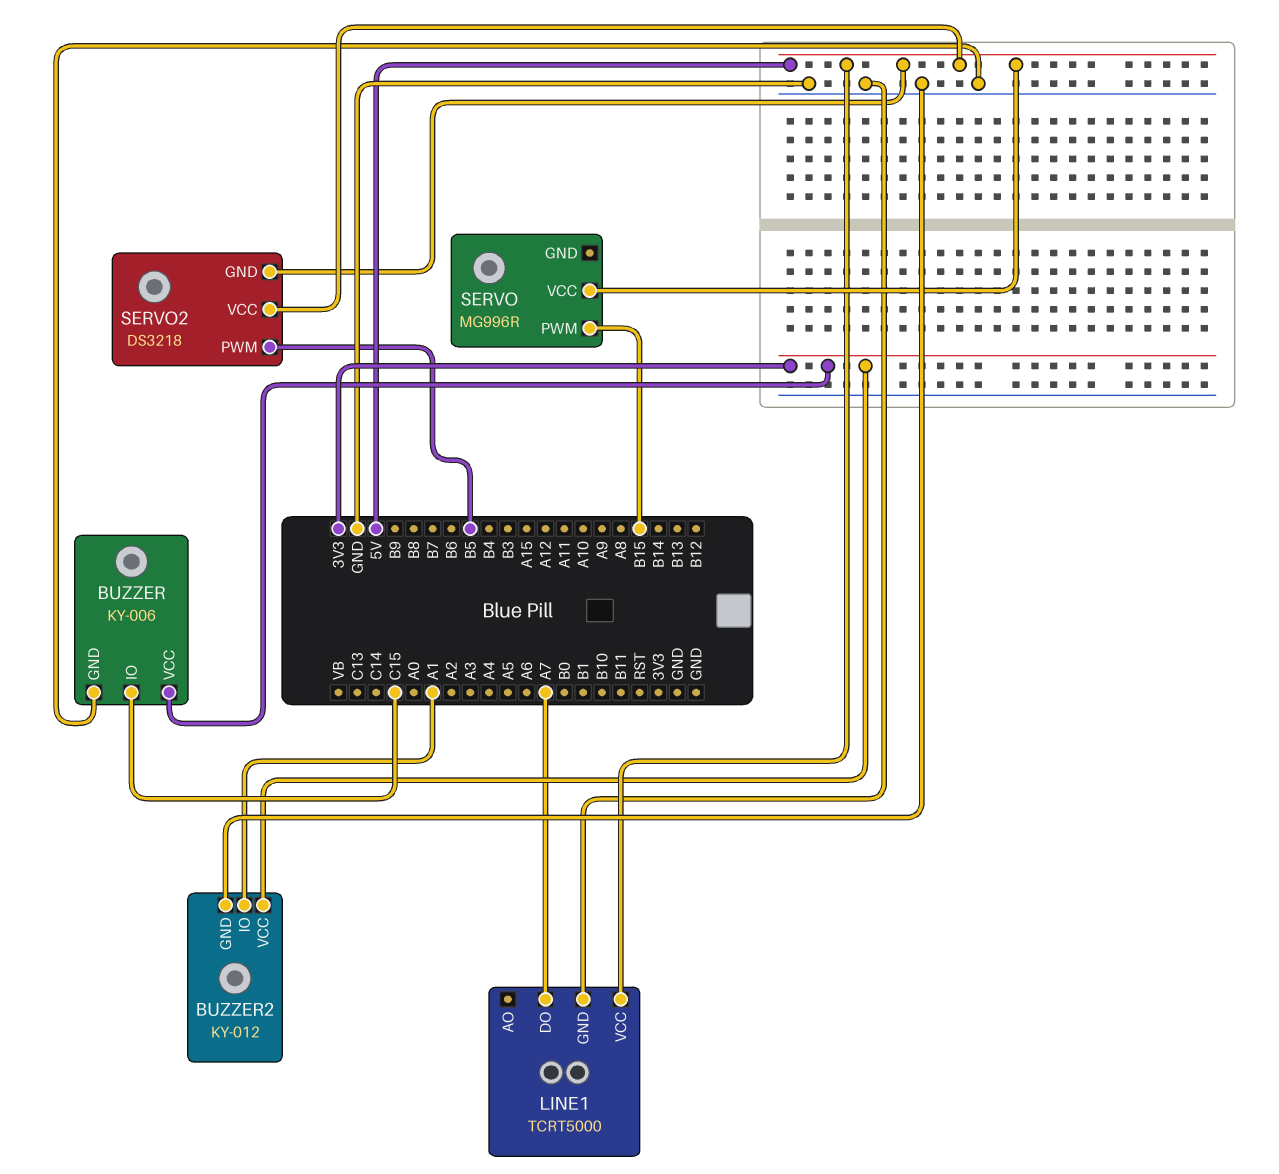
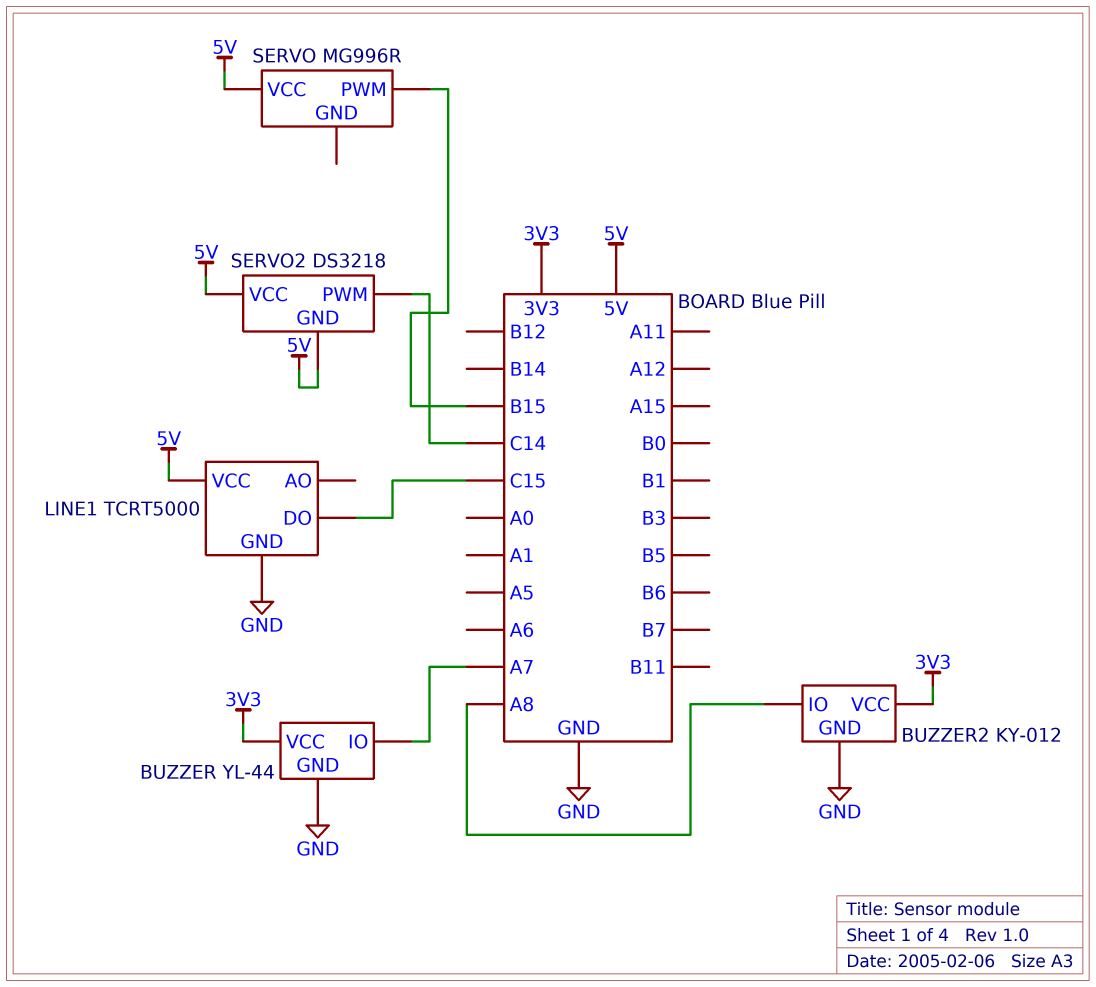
BUZZER: KY-006 -> YL-44
BUZZER pin IO: C15 -> A7
BUZZER2 pin IO: A1 -> A8
LINE1 pin DO: A7 -> C15
SERVO2 pin PWM: B5 -> C14

